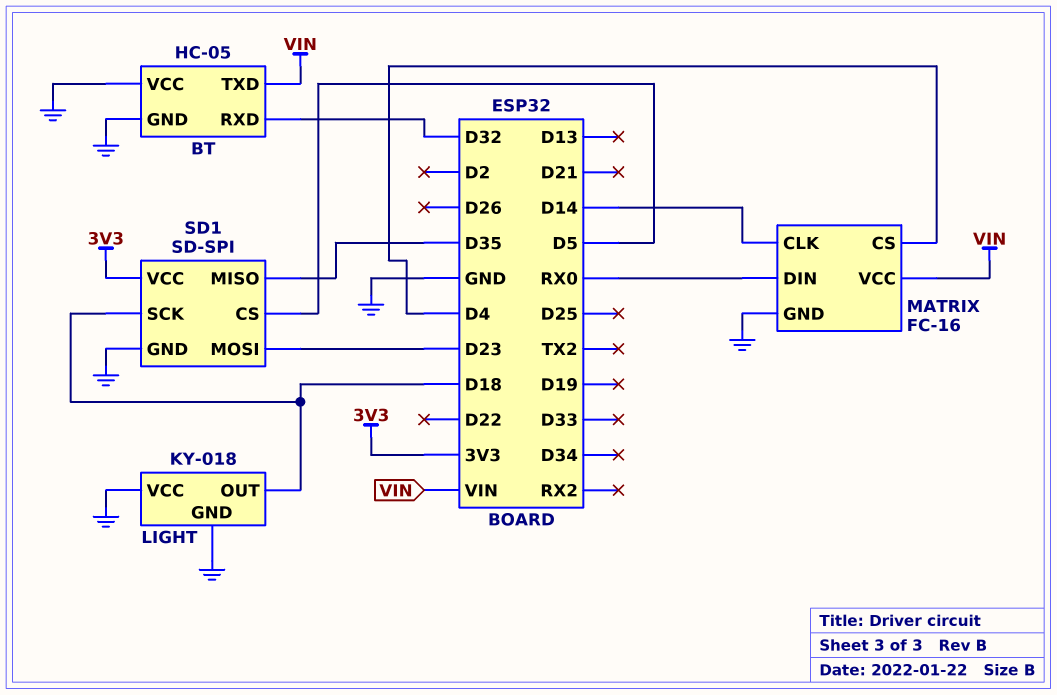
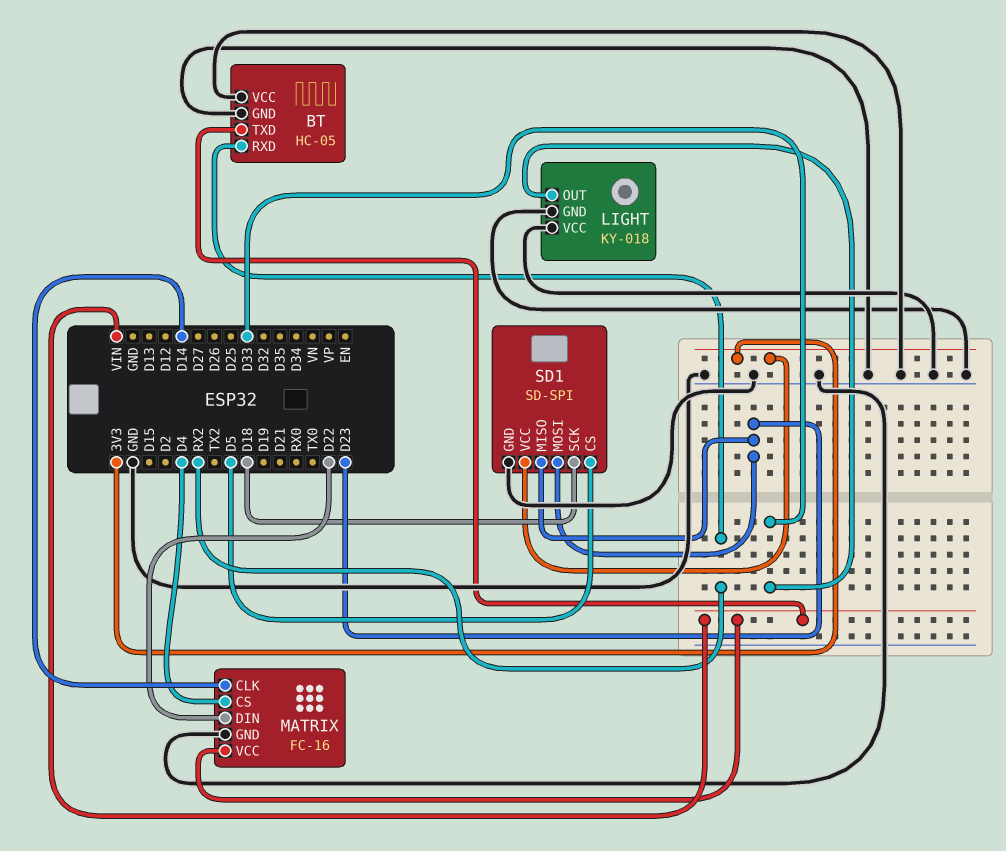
BT pin RXD: D32 -> RX2
LIGHT pin OUT: D18 -> D33
MATRIX pin DIN: RX0 -> D22
SD1 pin MISO: D35 -> D23

